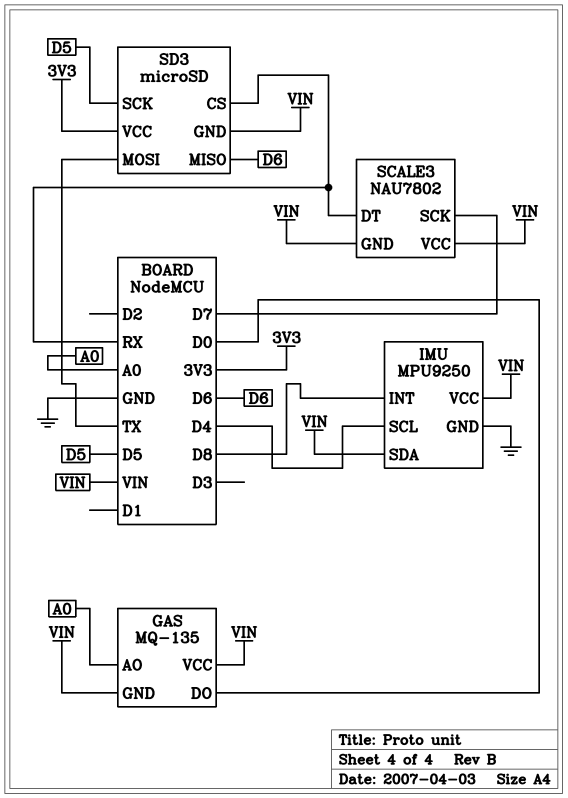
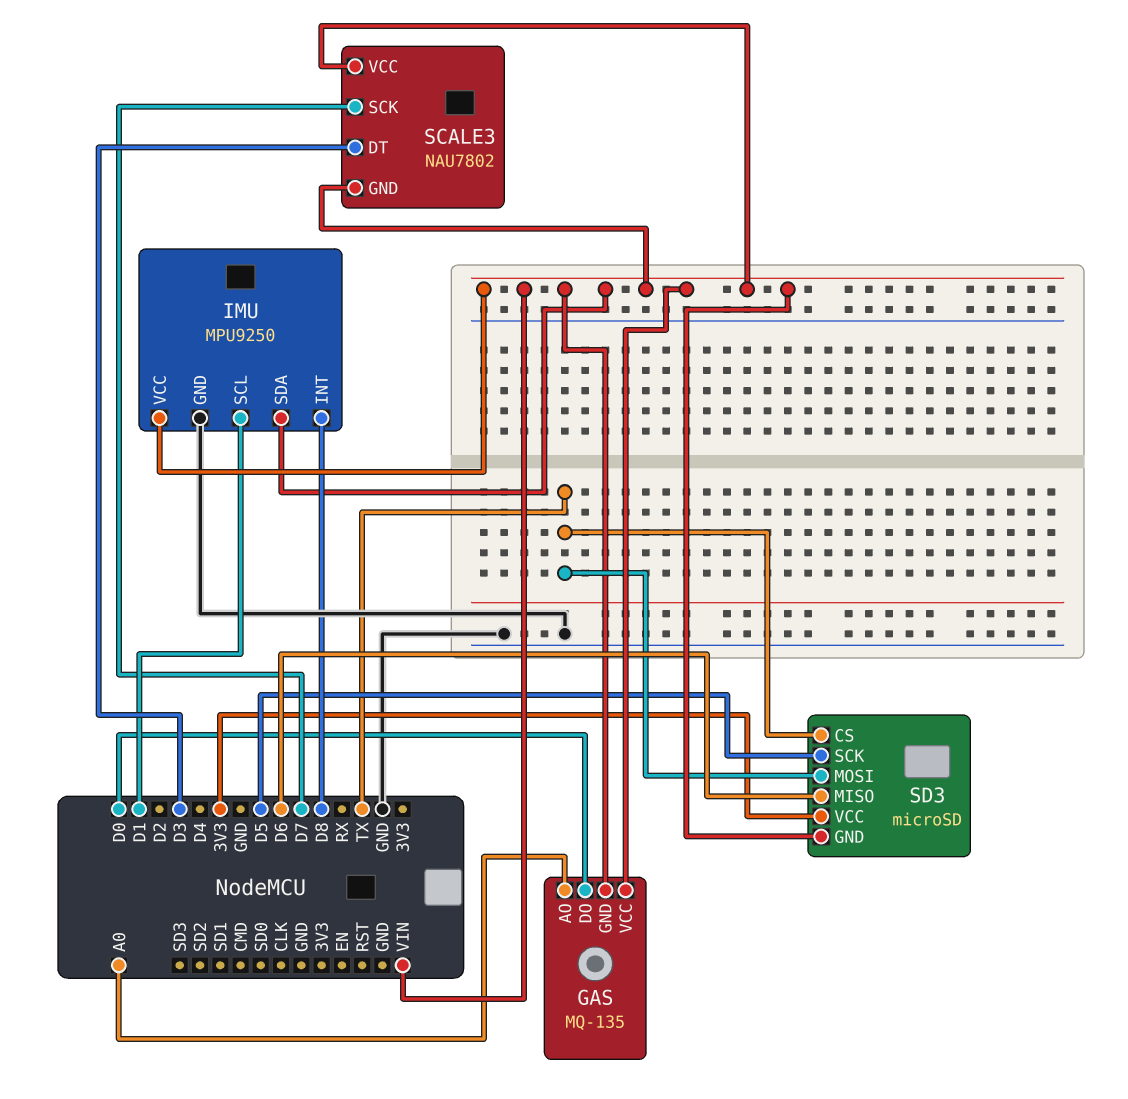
IMU pin SCL: D4 -> D1
SCALE3 pin DT: RX -> D3
SD3 pin CS: RX -> TX

